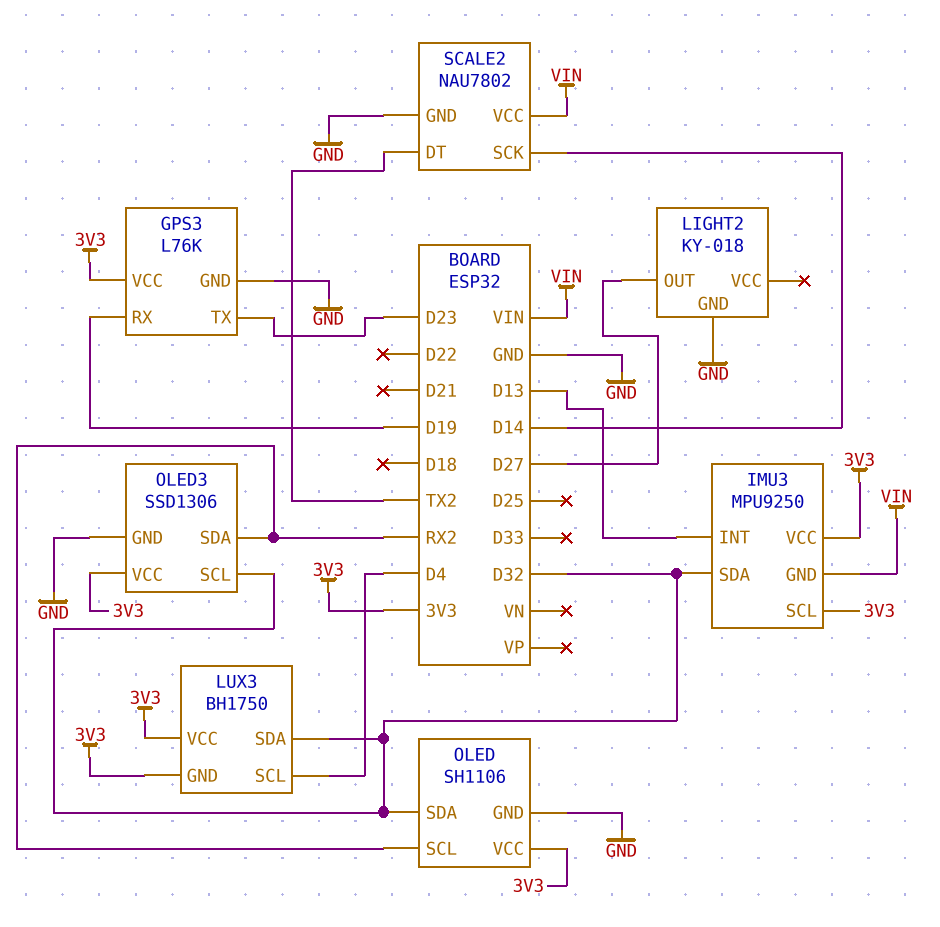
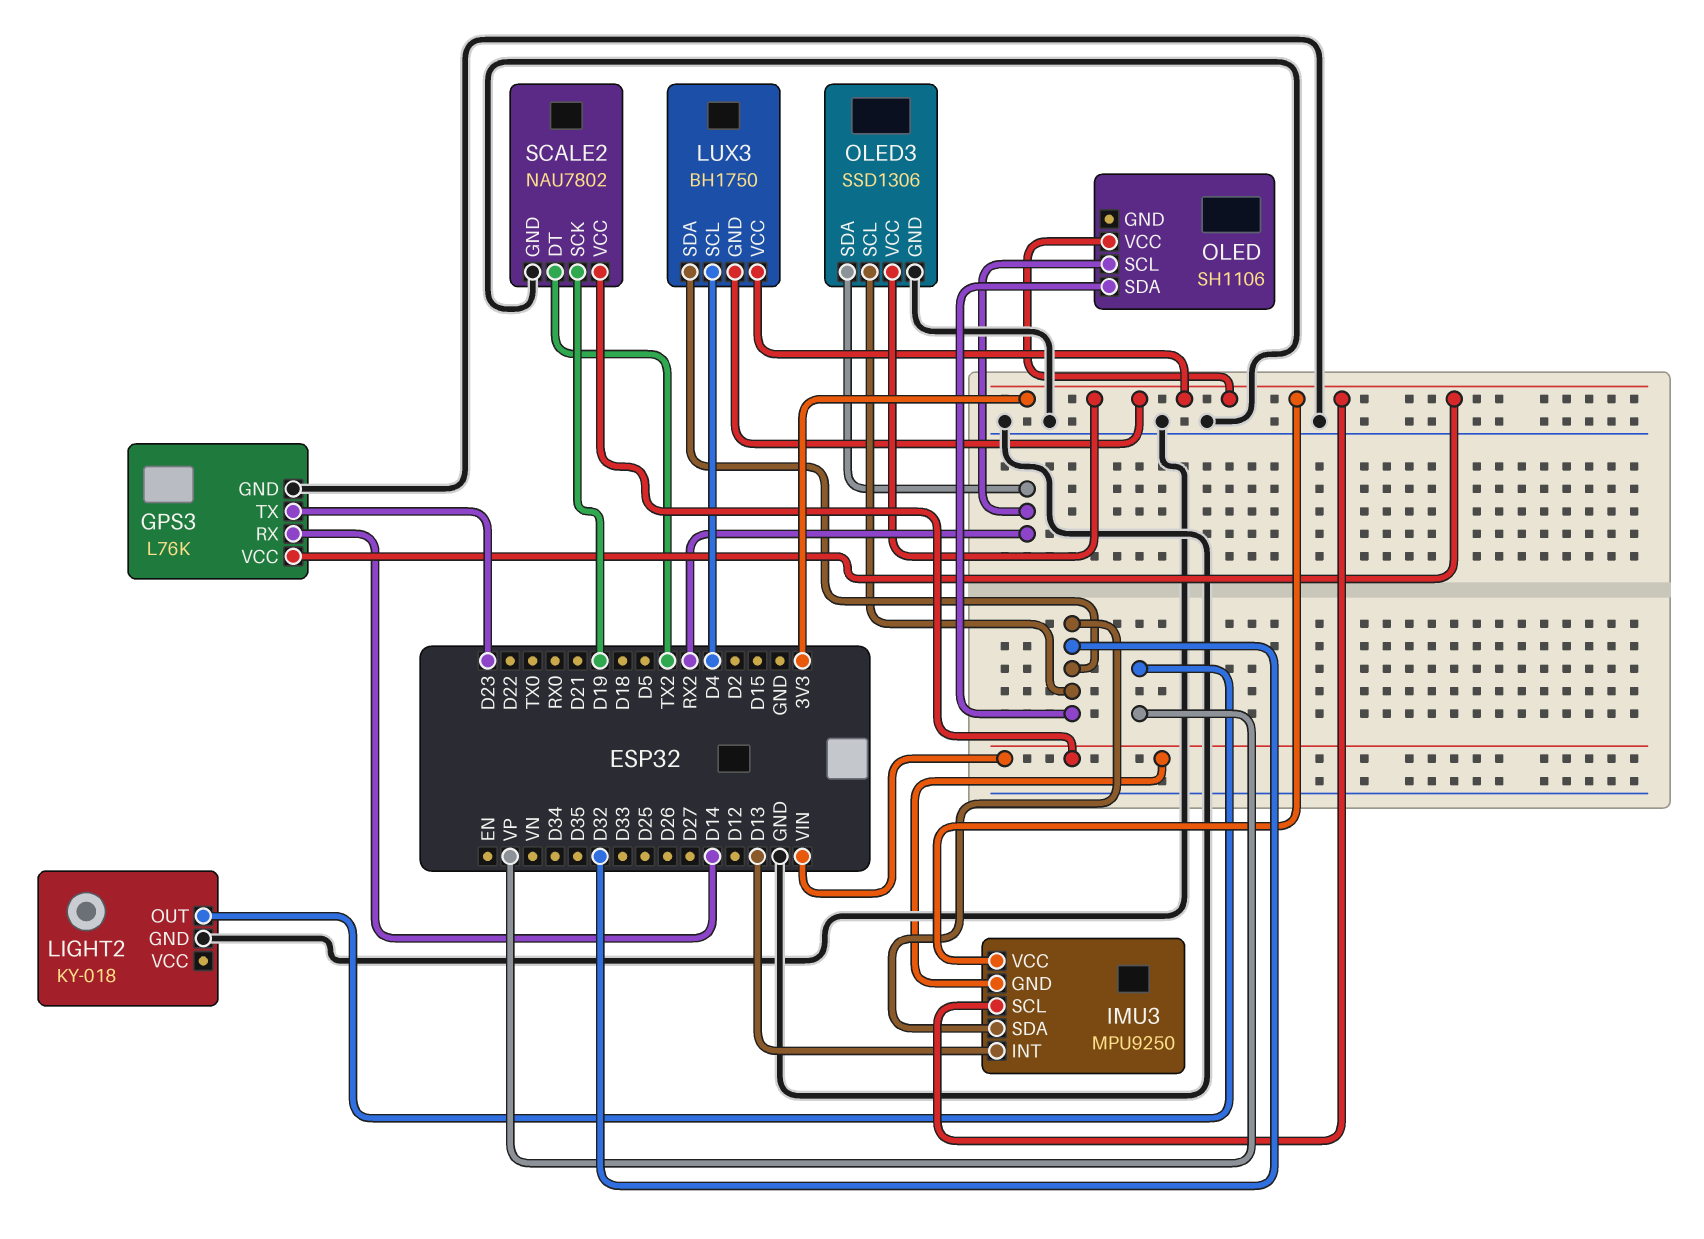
GPS3 pin RX: D19 -> D14
LIGHT2 pin OUT: D27 -> VP
OLED pin GND: GND -> none
SCALE2 pin SCK: D14 -> D19

